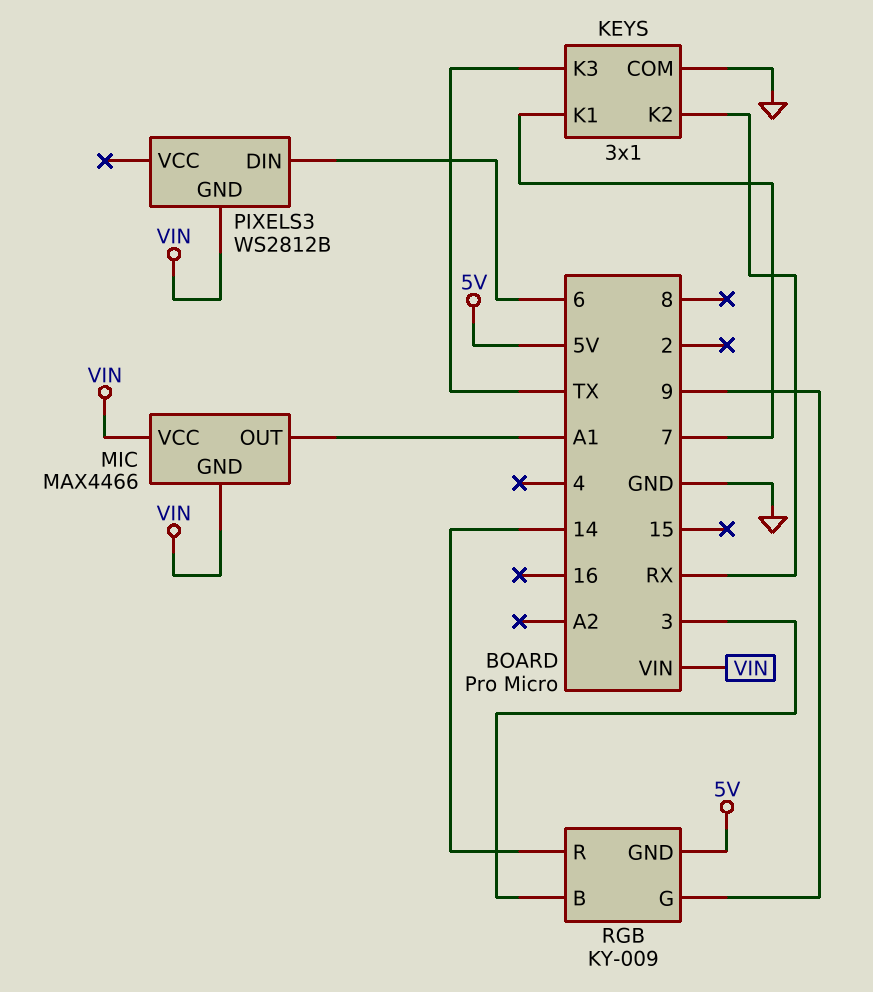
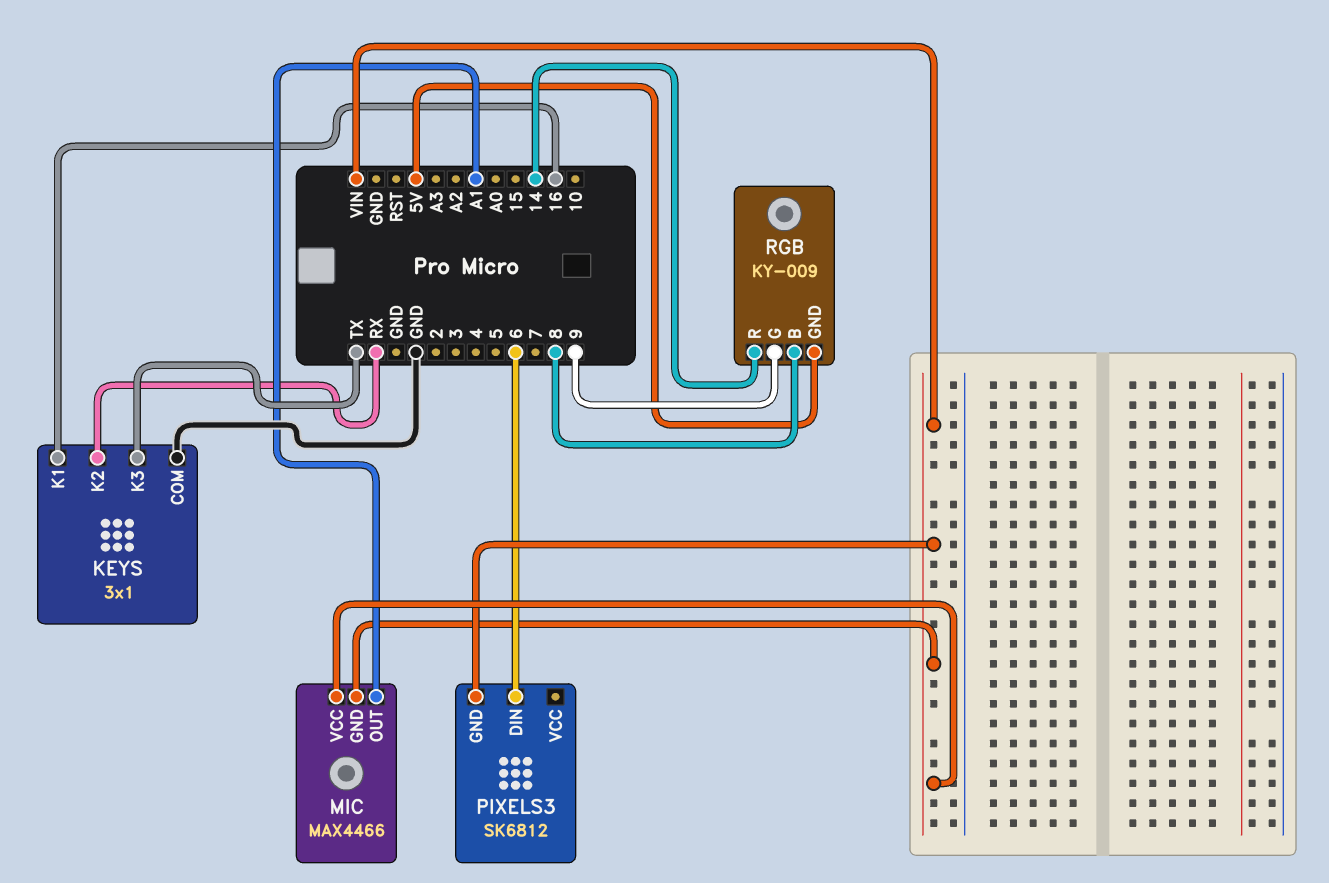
KEYS pin K1: 7 -> 16
PIXELS3: WS2812B -> SK6812
RGB pin B: 3 -> 8

